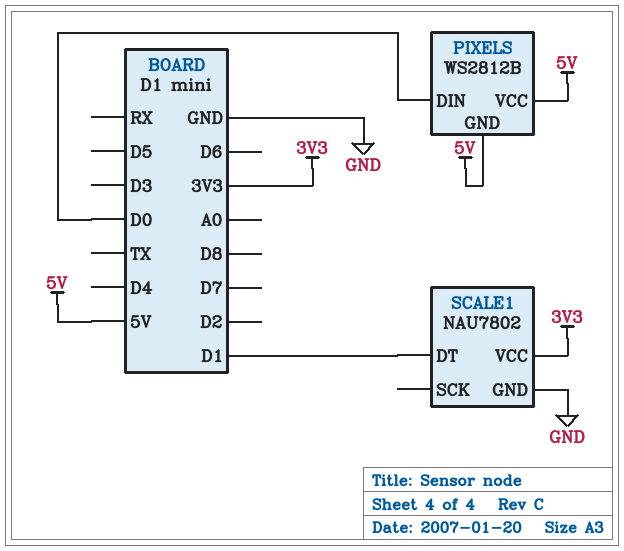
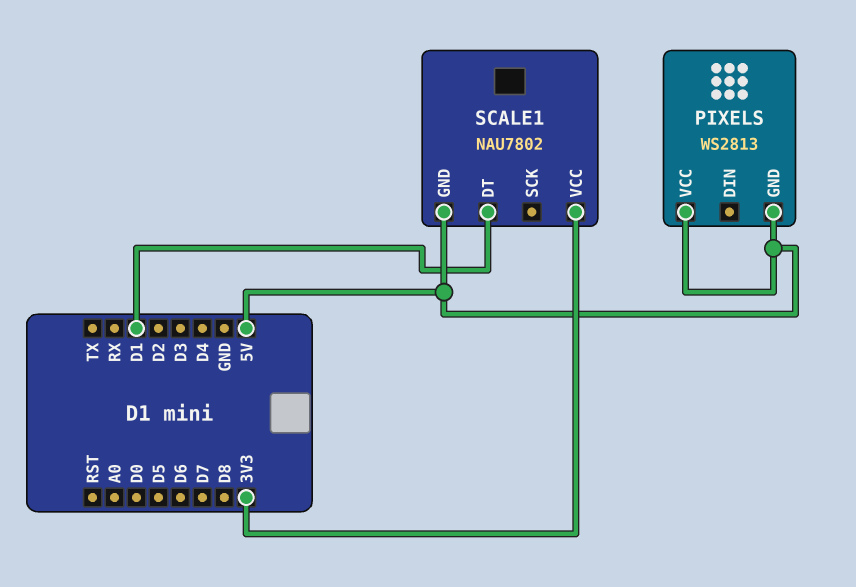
PIXELS: WS2812B -> WS2813
PIXELS pin DIN: D0 -> none
SCALE1 pin GND: GND -> 5V

